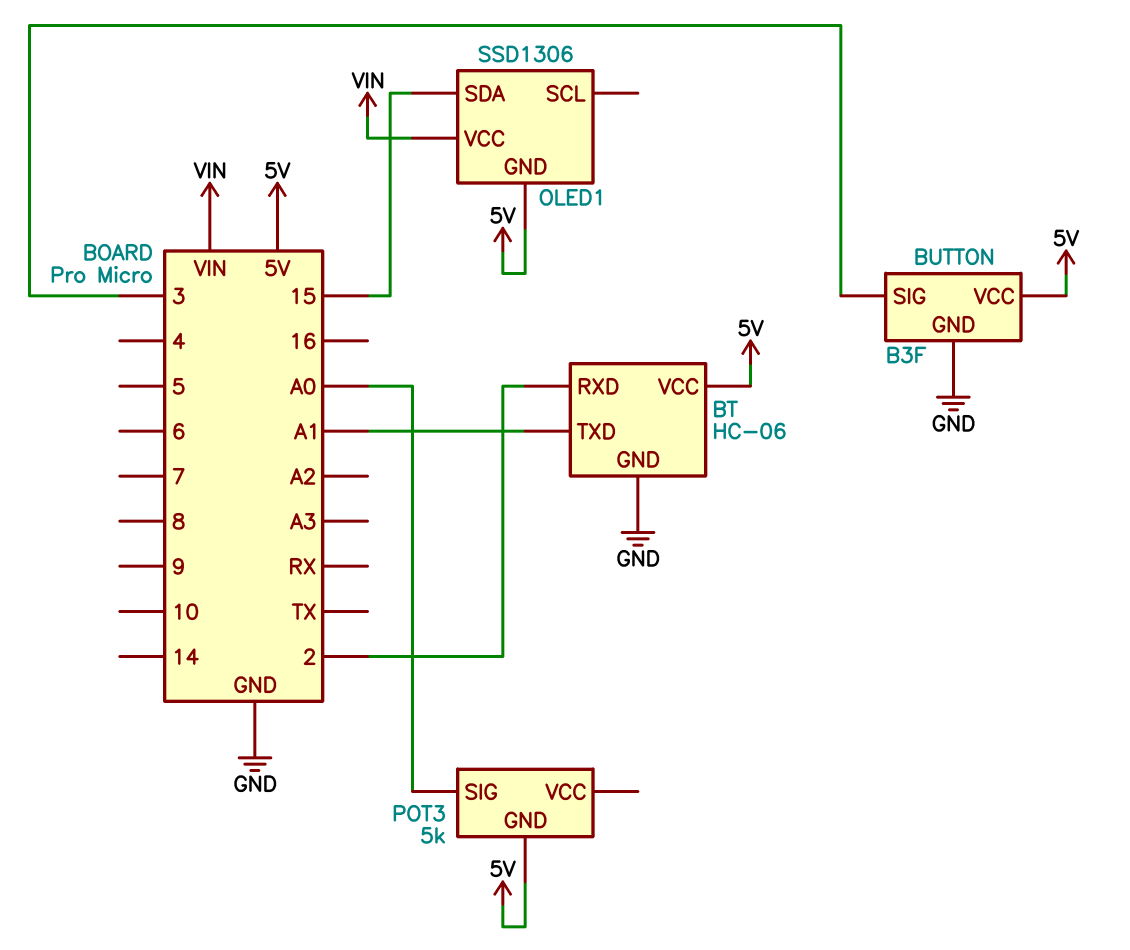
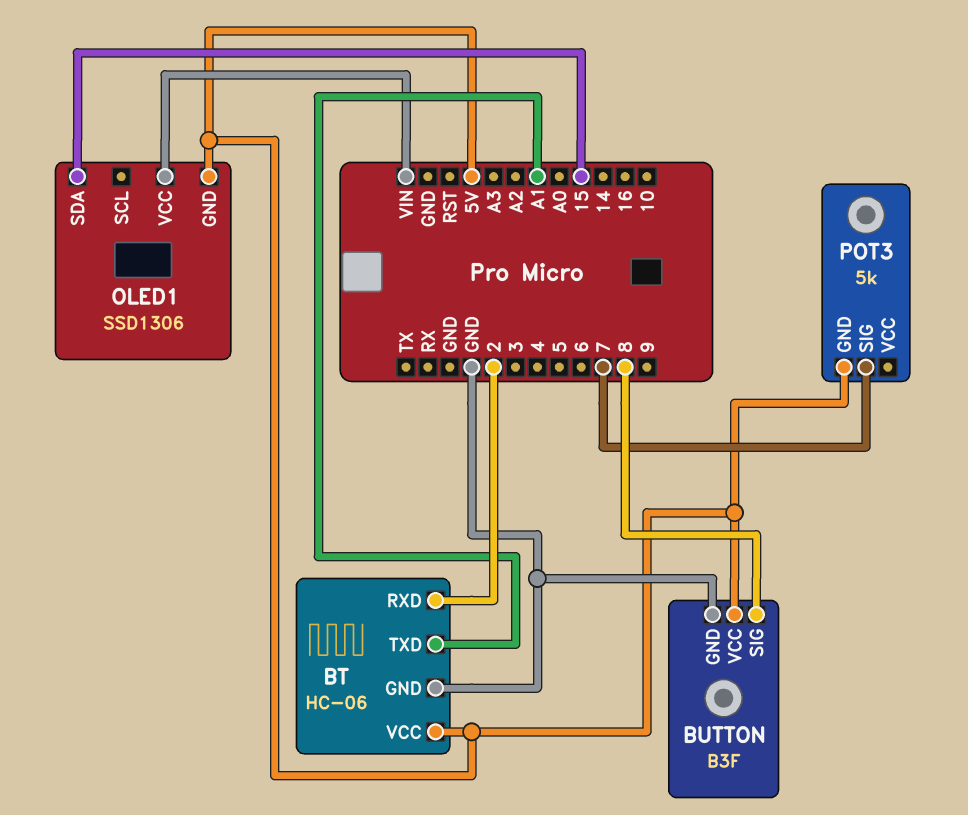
BUTTON pin SIG: 3 -> 8
POT3 pin SIG: A0 -> 7

